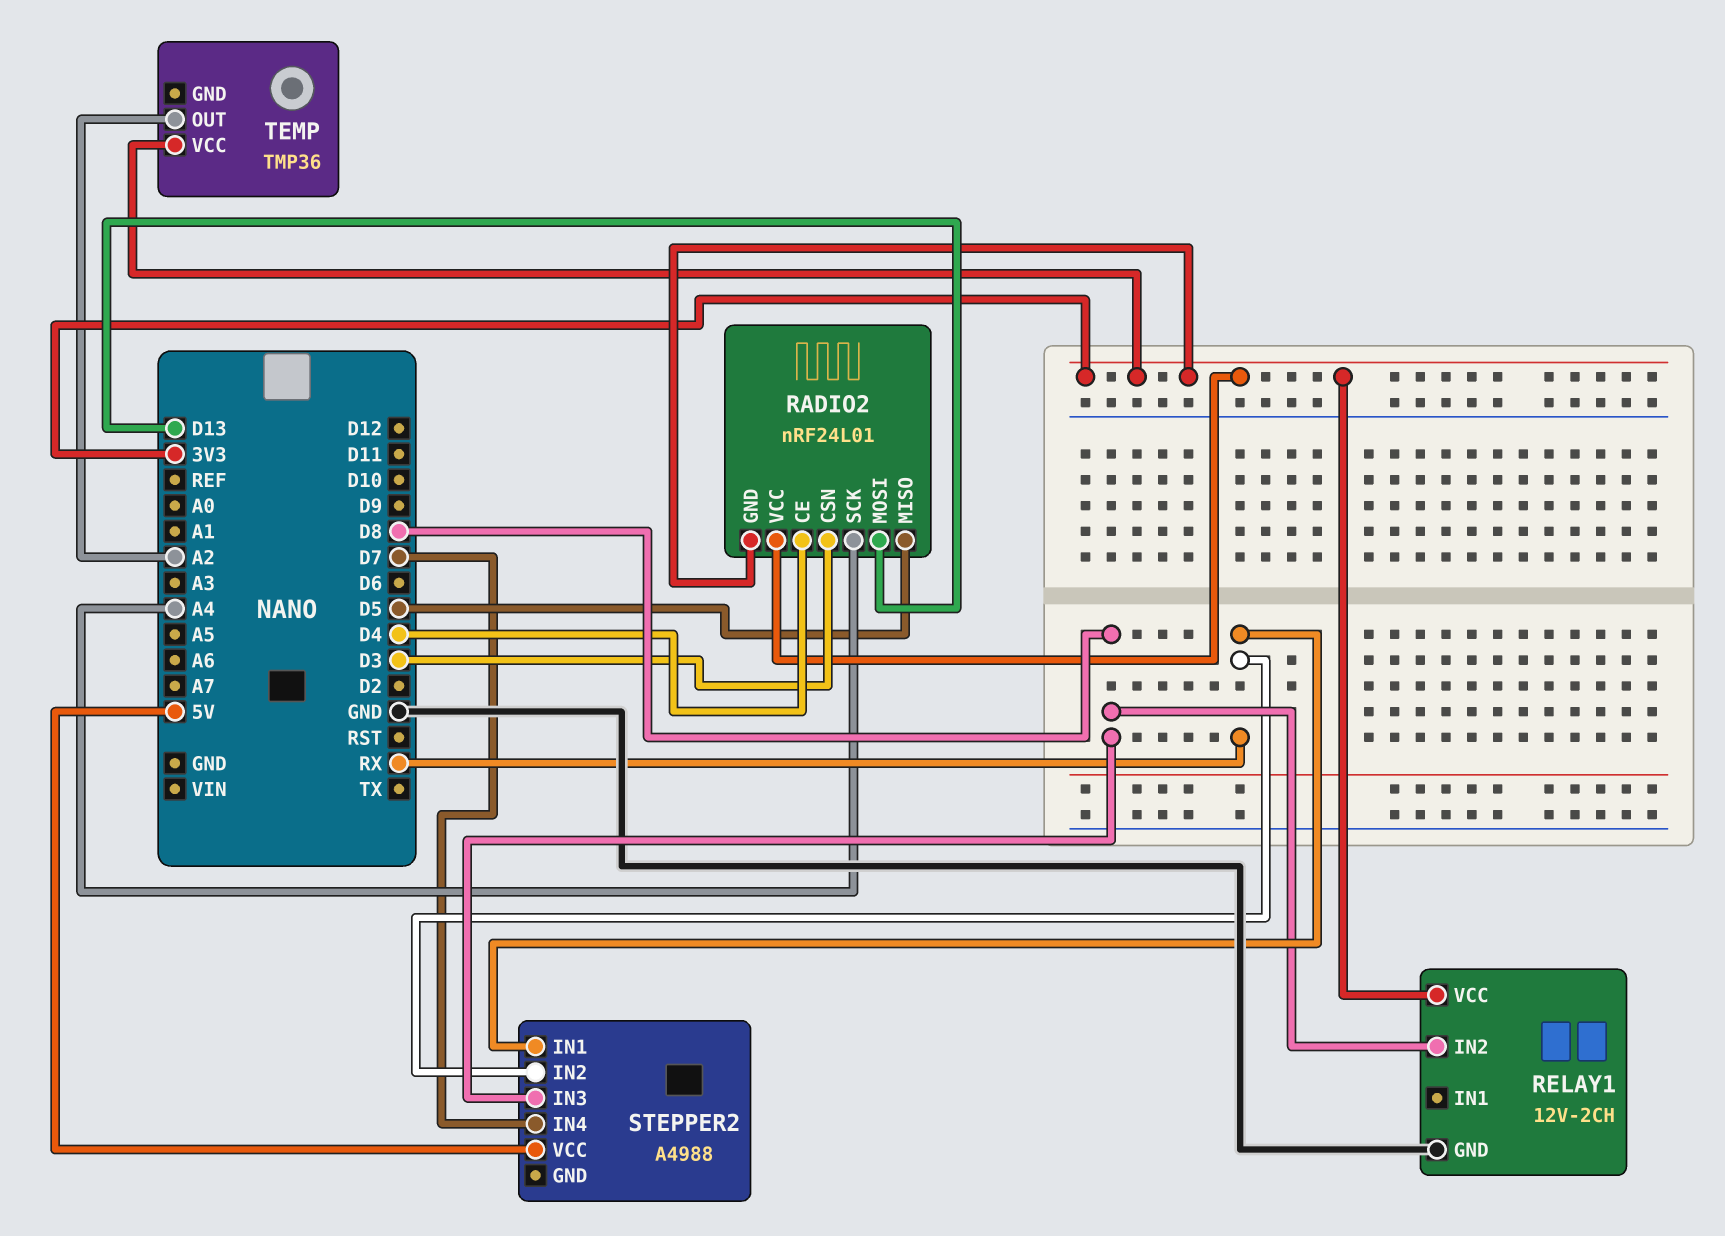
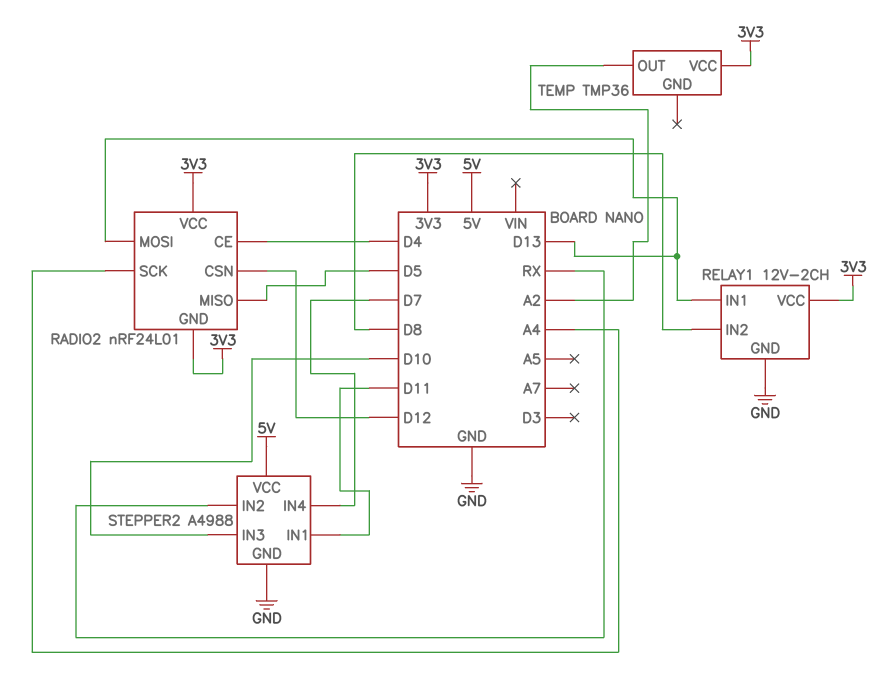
RADIO2 pin CSN: D3 -> D12
RELAY1 pin IN1: none -> D13
STEPPER2 pin GND: none -> GND
STEPPER2 pin IN1: RX -> D11
STEPPER2 pin IN3: D8 -> D10

